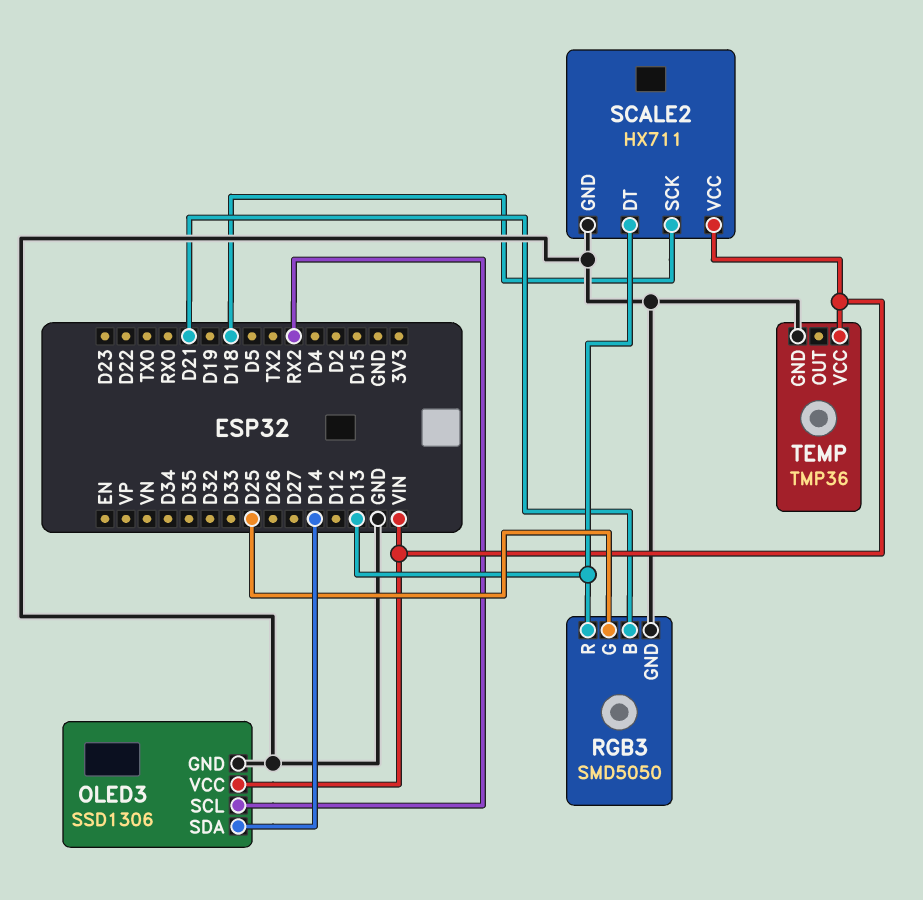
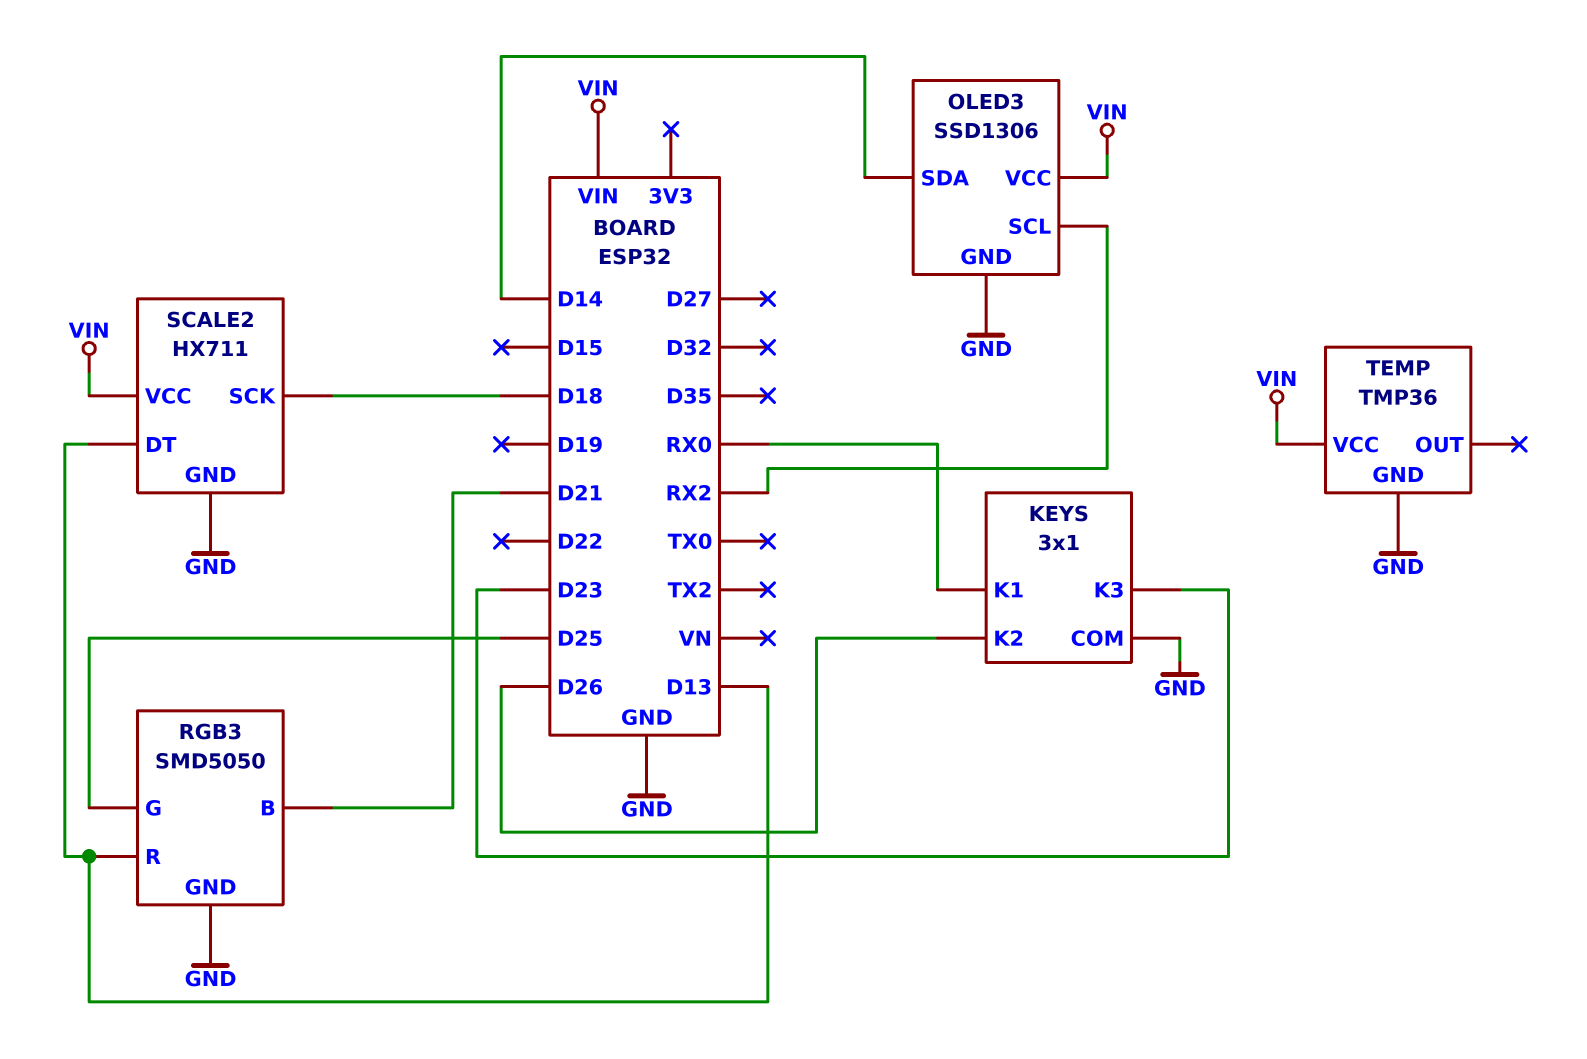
KEYS: none -> 3x1
KEYS pin COM: none -> GND
KEYS pin K1: none -> RX0
KEYS pin K2: none -> D26
KEYS pin K3: none -> D23

